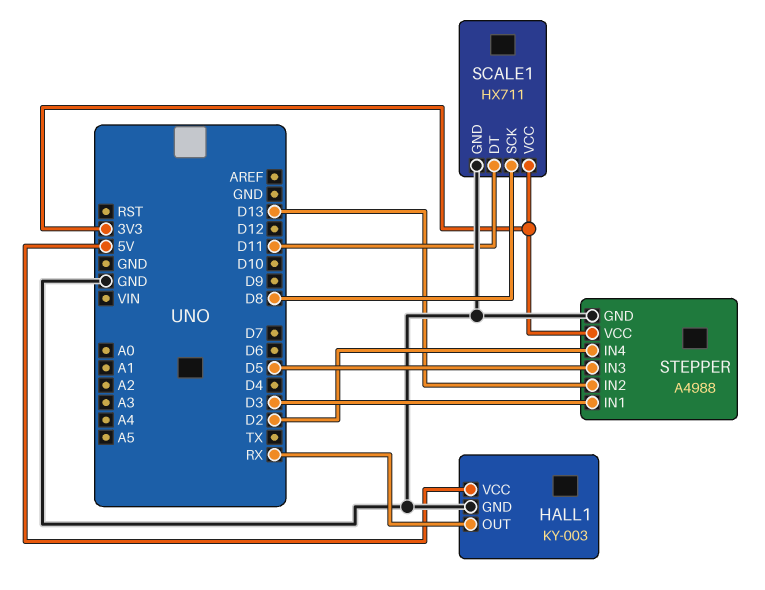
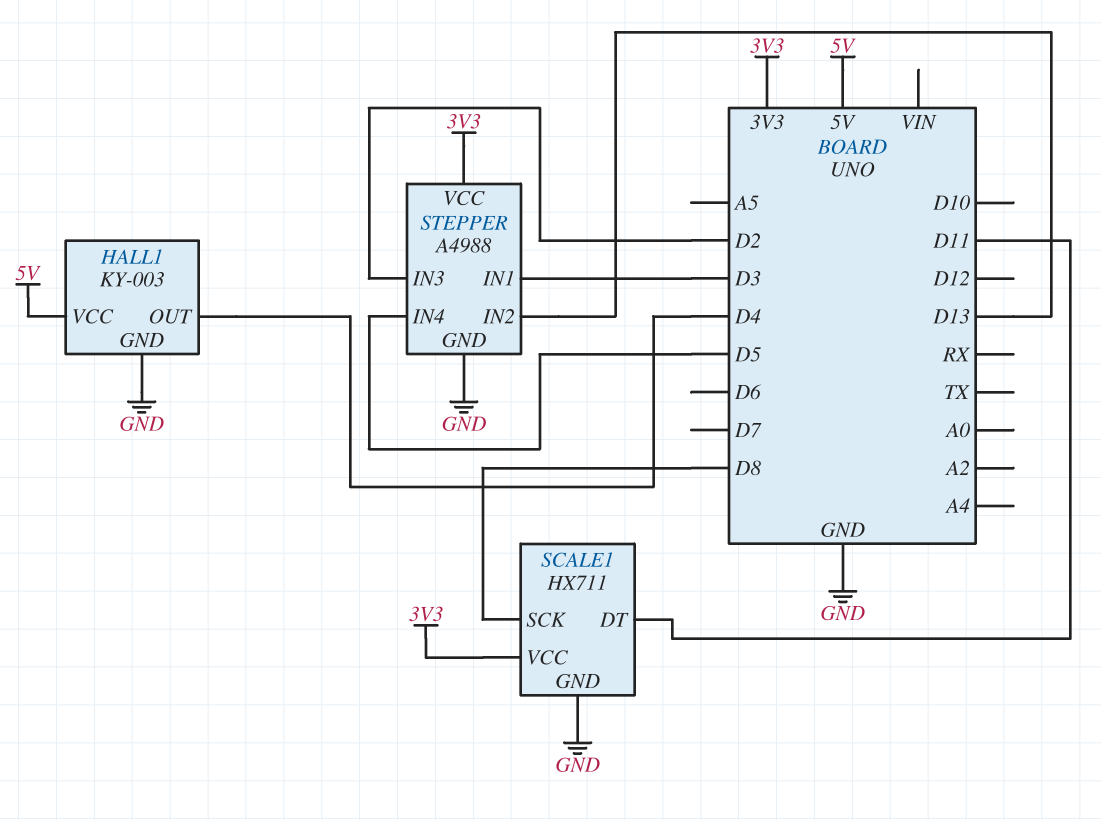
HALL1 pin OUT: RX -> D4
STEPPER pin IN3: D5 -> D2
STEPPER pin IN4: D2 -> D5

